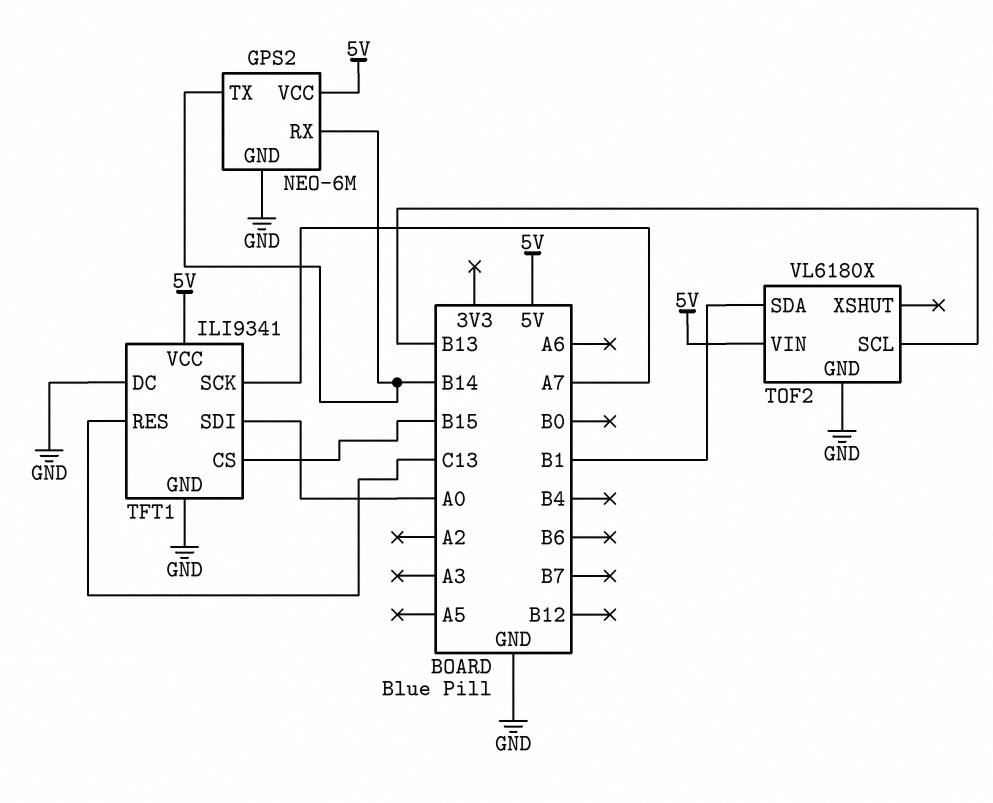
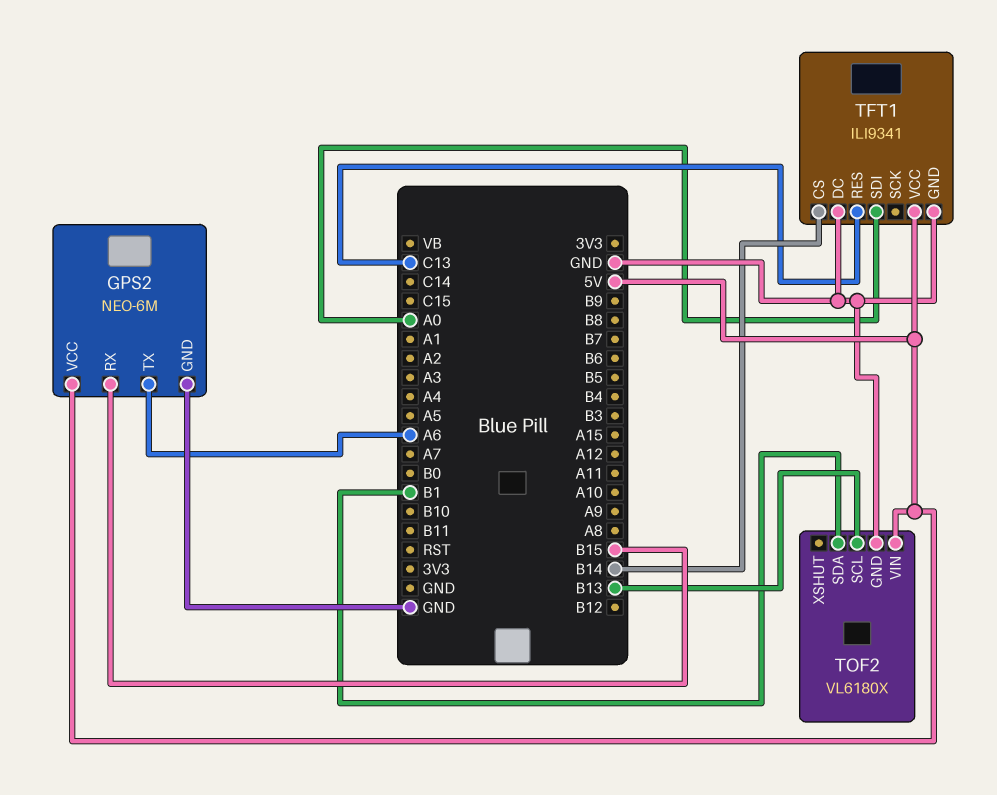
GPS2 pin RX: B14 -> B15
GPS2 pin TX: B14 -> A6
TFT1 pin CS: B15 -> B14
TFT1 pin SCK: A7 -> none

